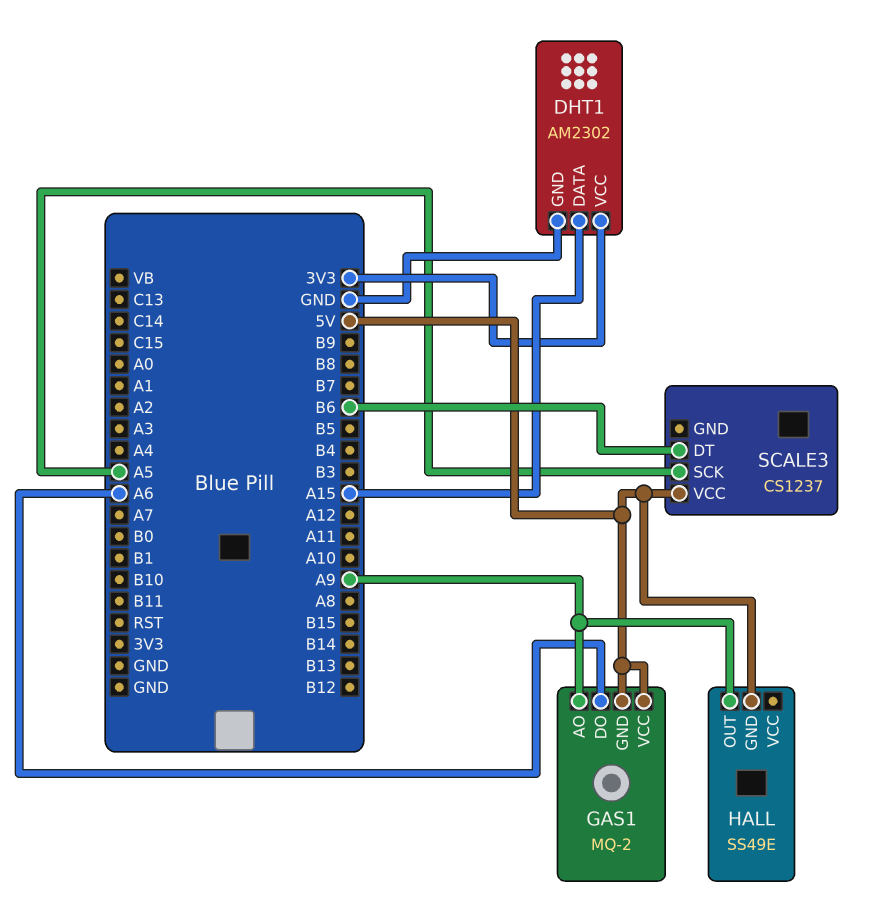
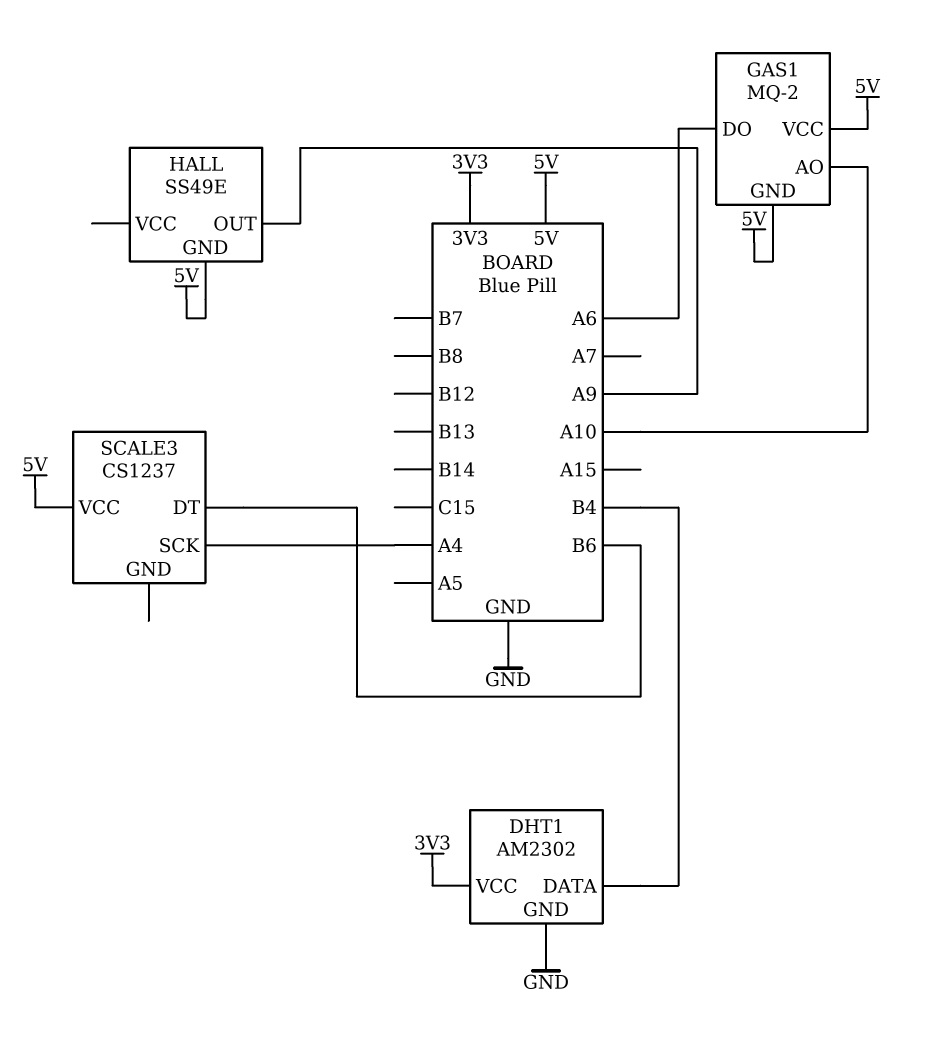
DHT1 pin DATA: A15 -> B4
GAS1 pin AO: A9 -> A10
SCALE3 pin SCK: A5 -> A4

